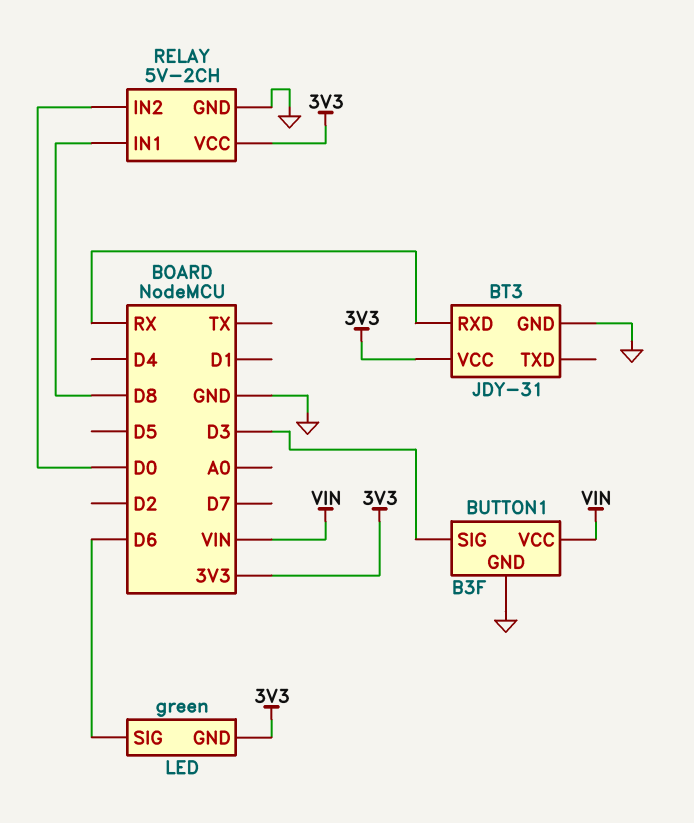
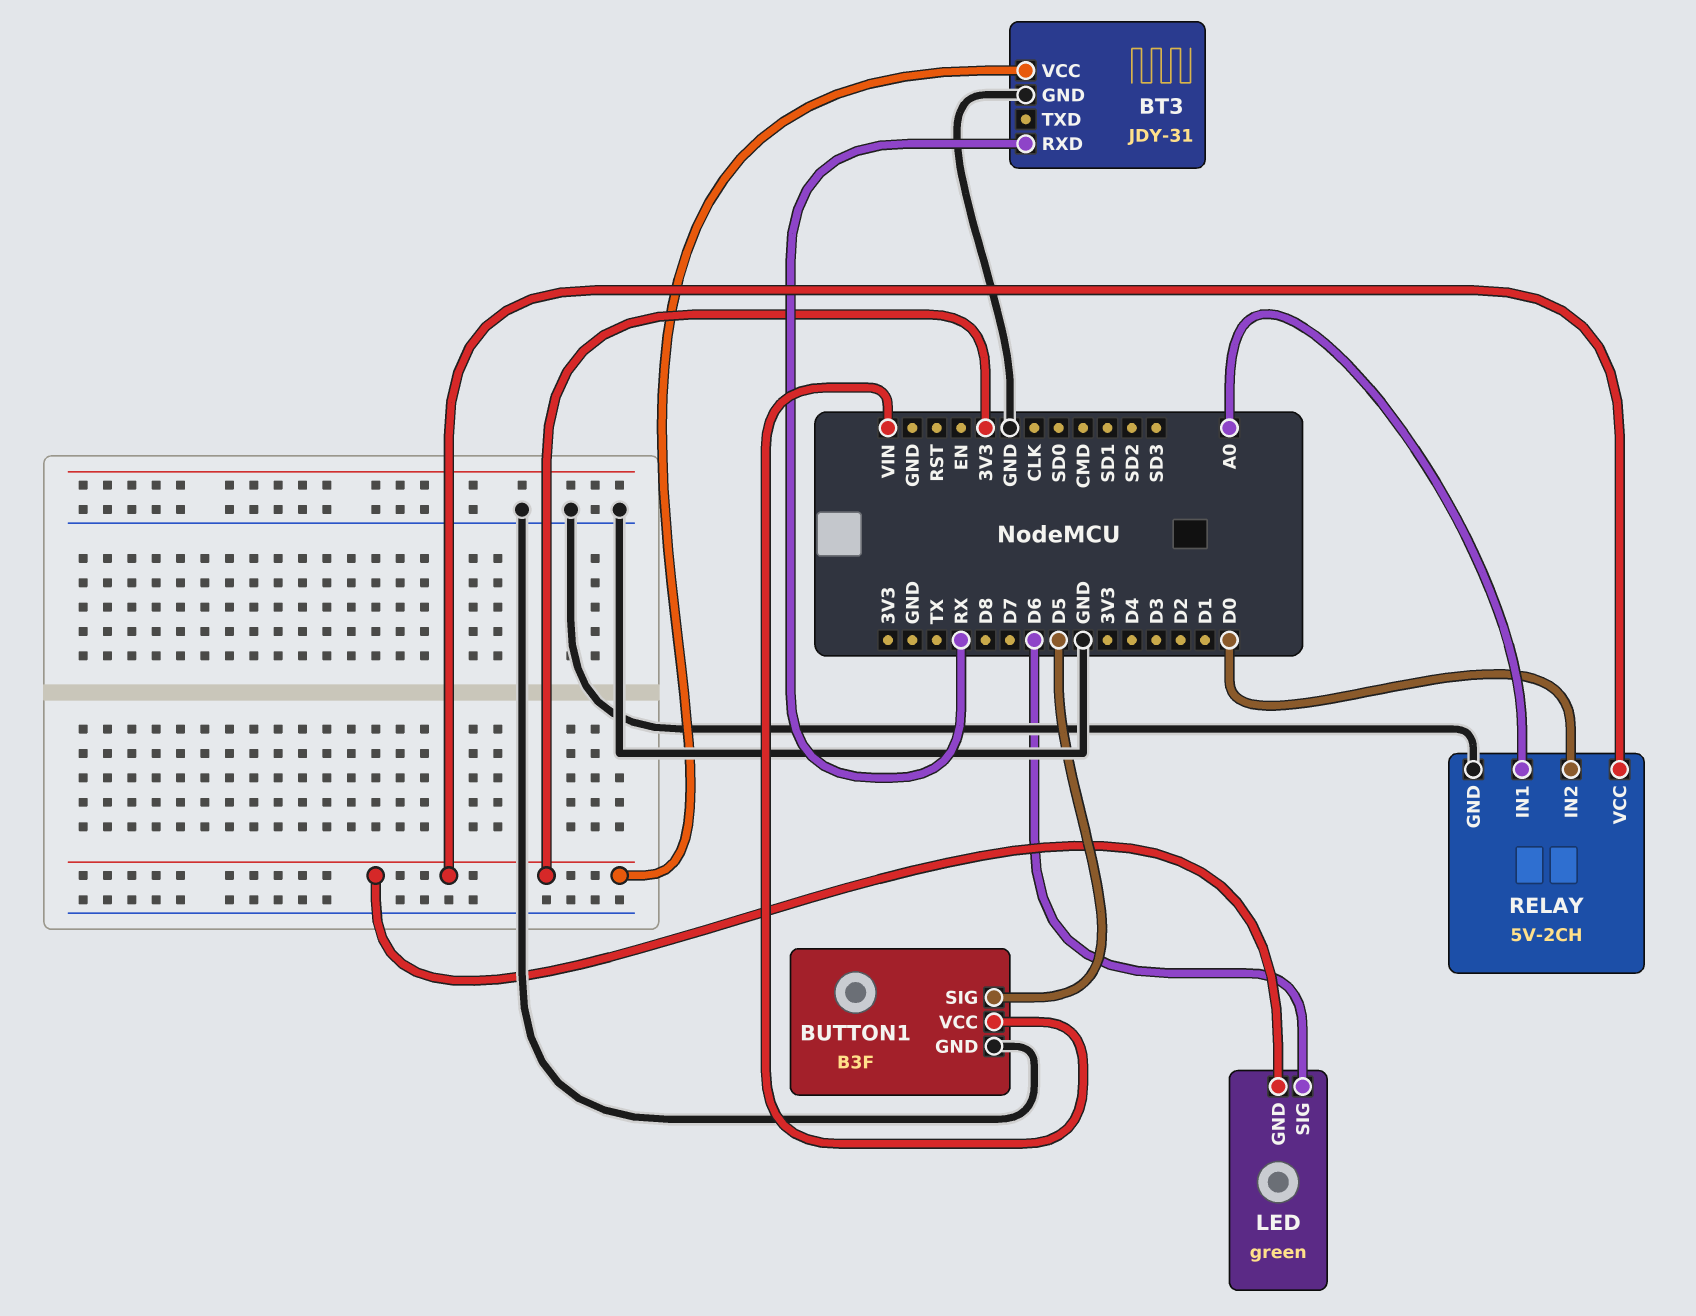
BUTTON1 pin SIG: D3 -> D5
RELAY pin IN1: D8 -> A0

